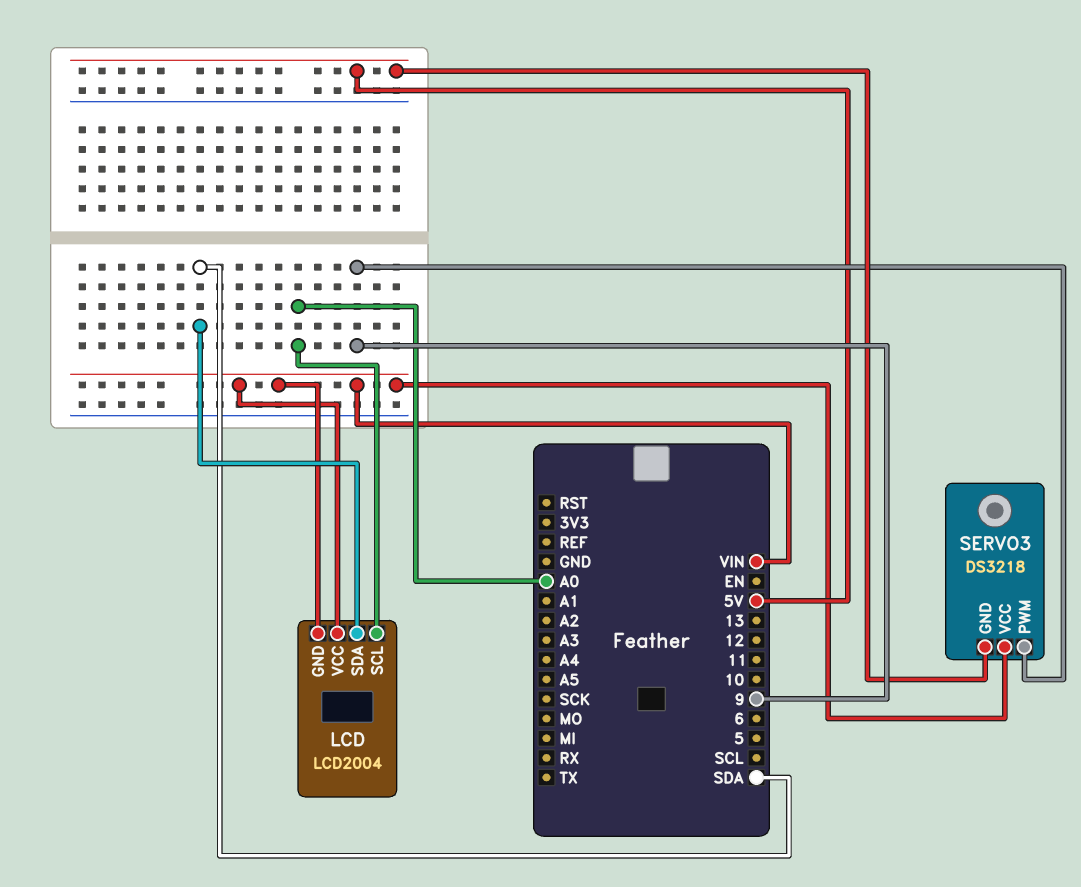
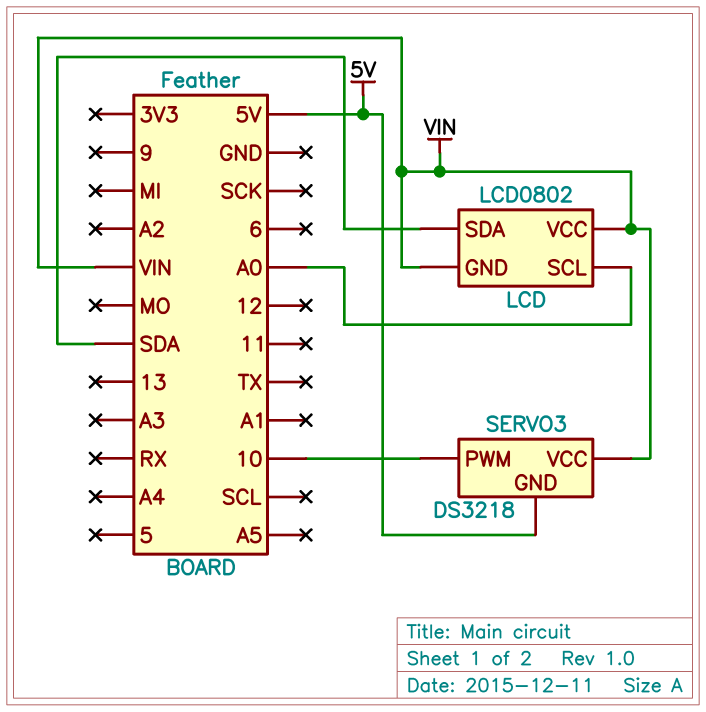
LCD: LCD2004 -> LCD0802
SERVO3 pin PWM: 9 -> 10

